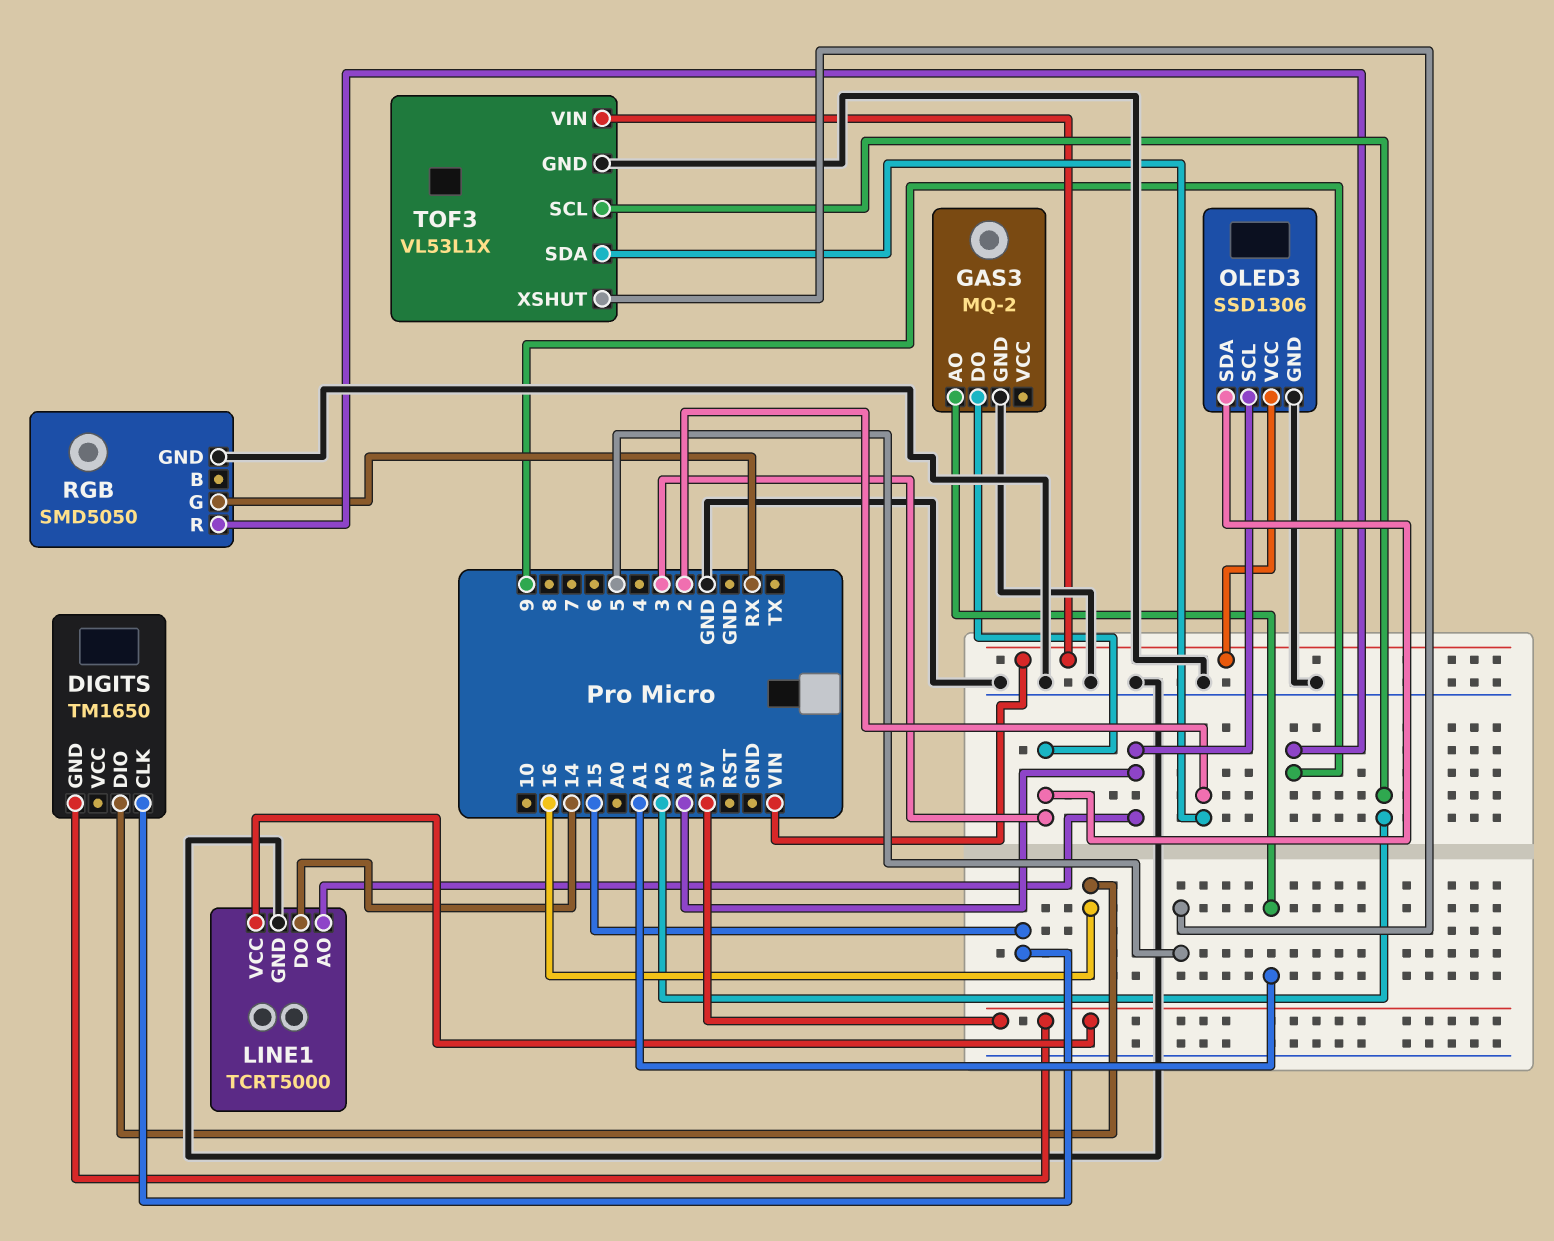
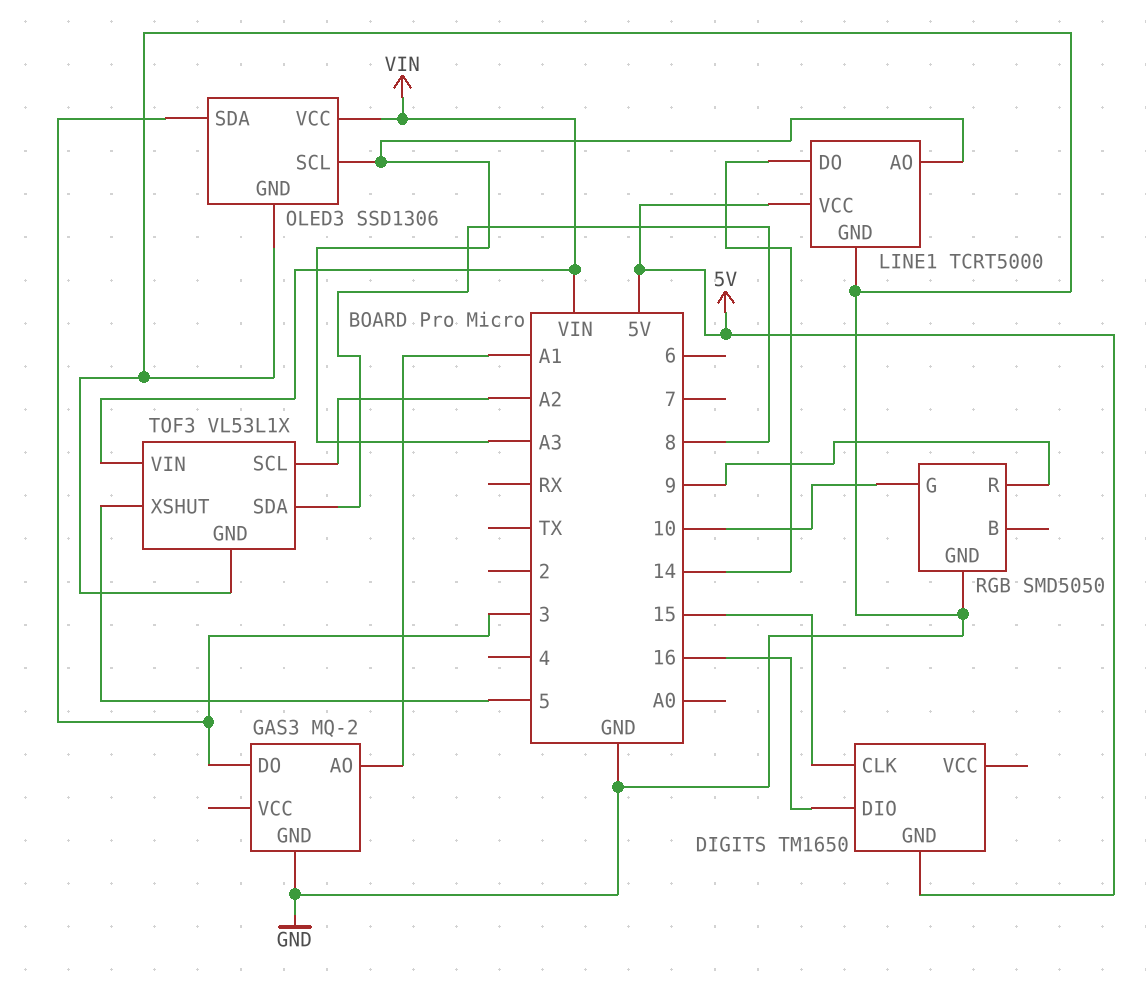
RGB pin G: RX -> 10
TOF3 pin SDA: 2 -> 8

